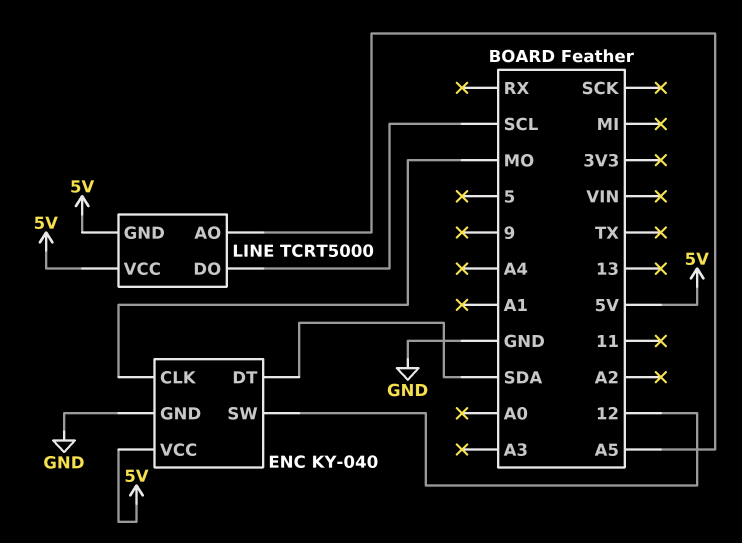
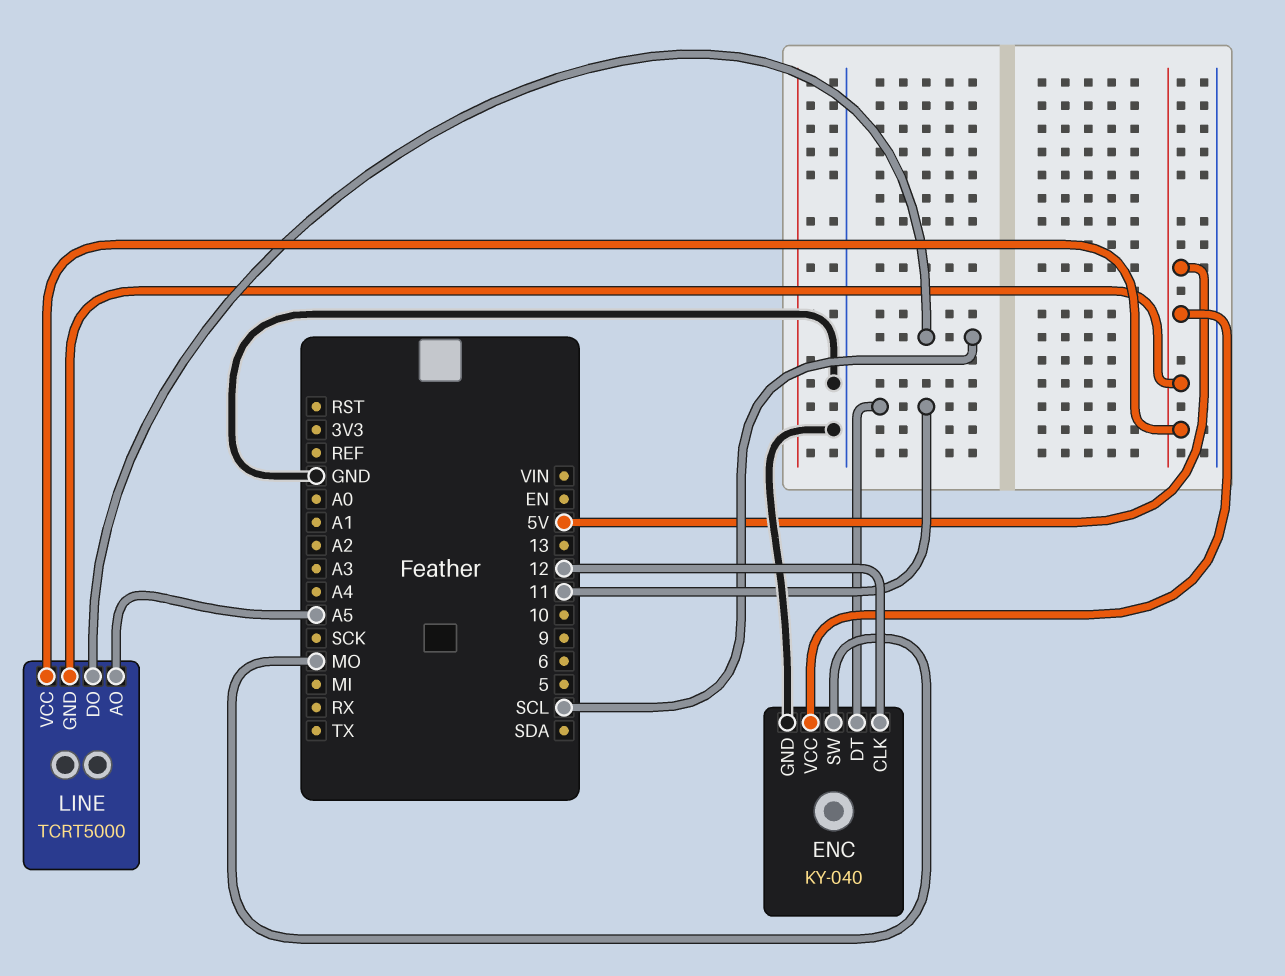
ENC pin CLK: MO -> 12
ENC pin DT: SDA -> 11
ENC pin SW: 12 -> MO

